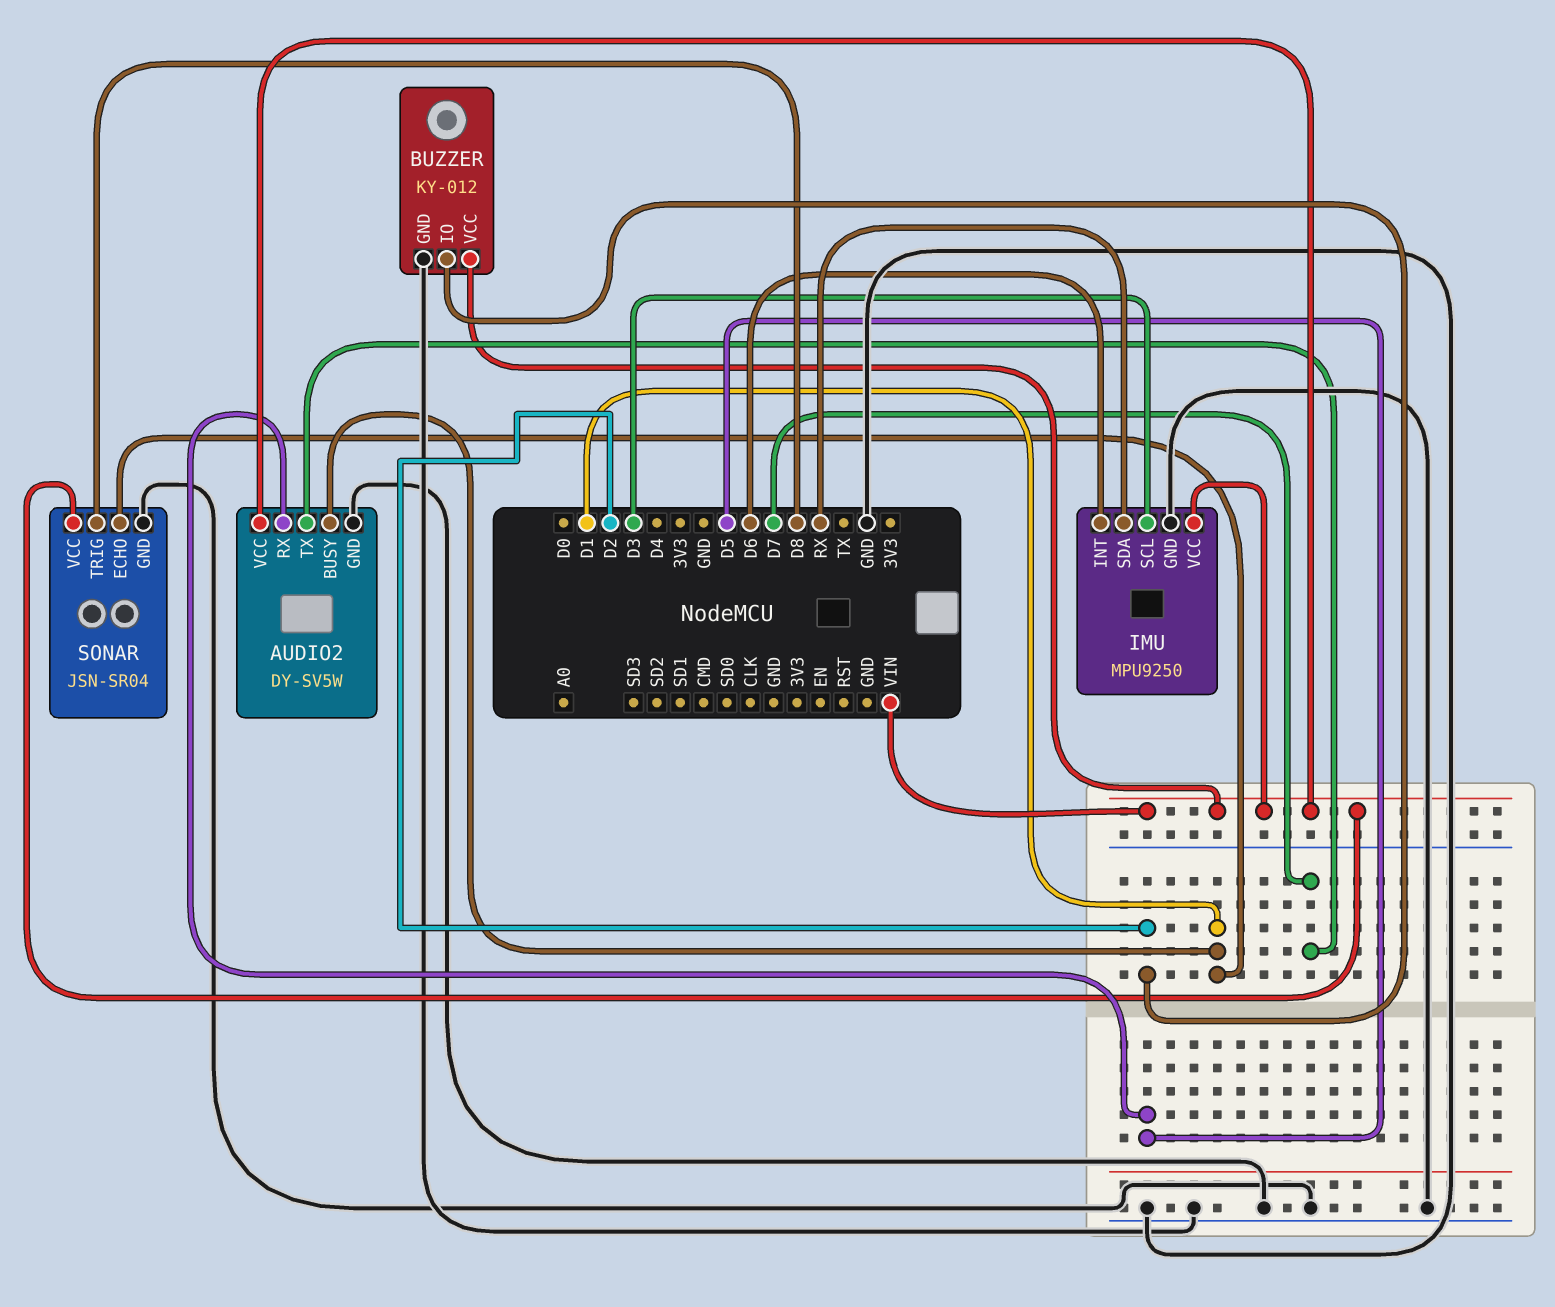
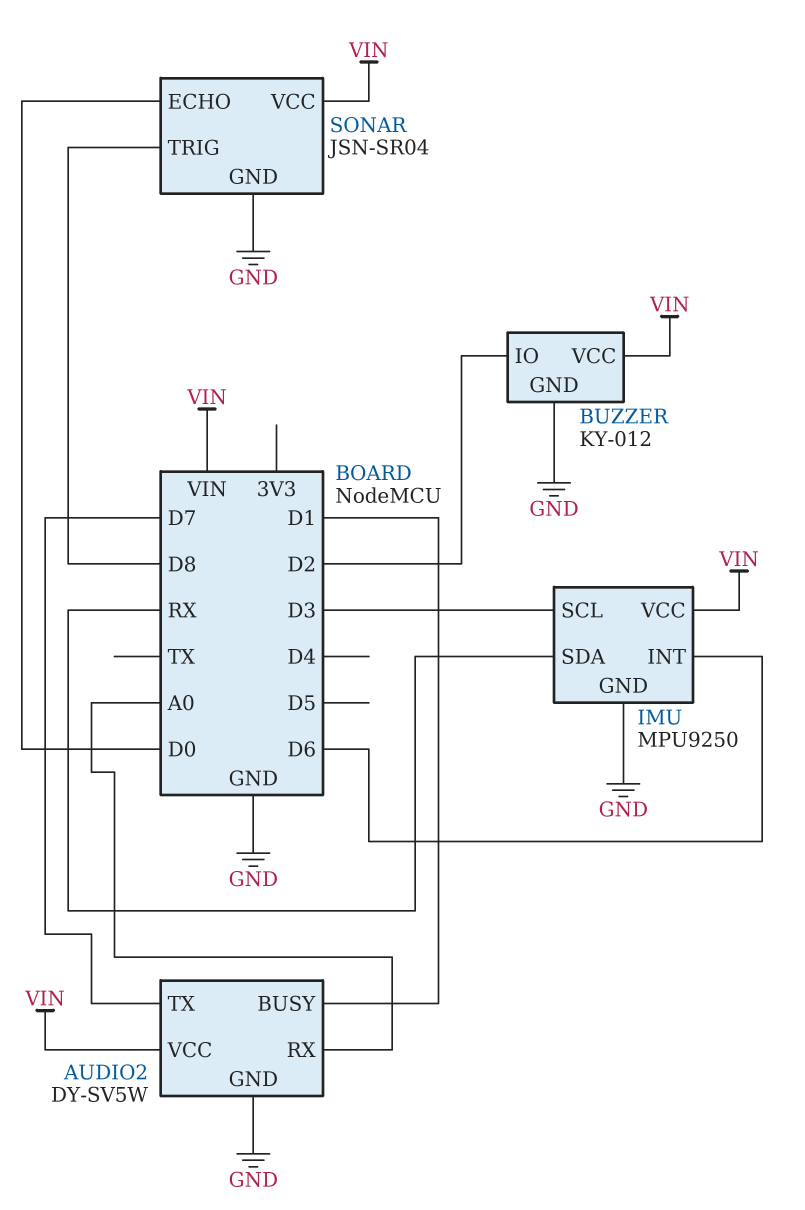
AUDIO2 pin RX: D5 -> A0
SONAR pin ECHO: D1 -> D0

